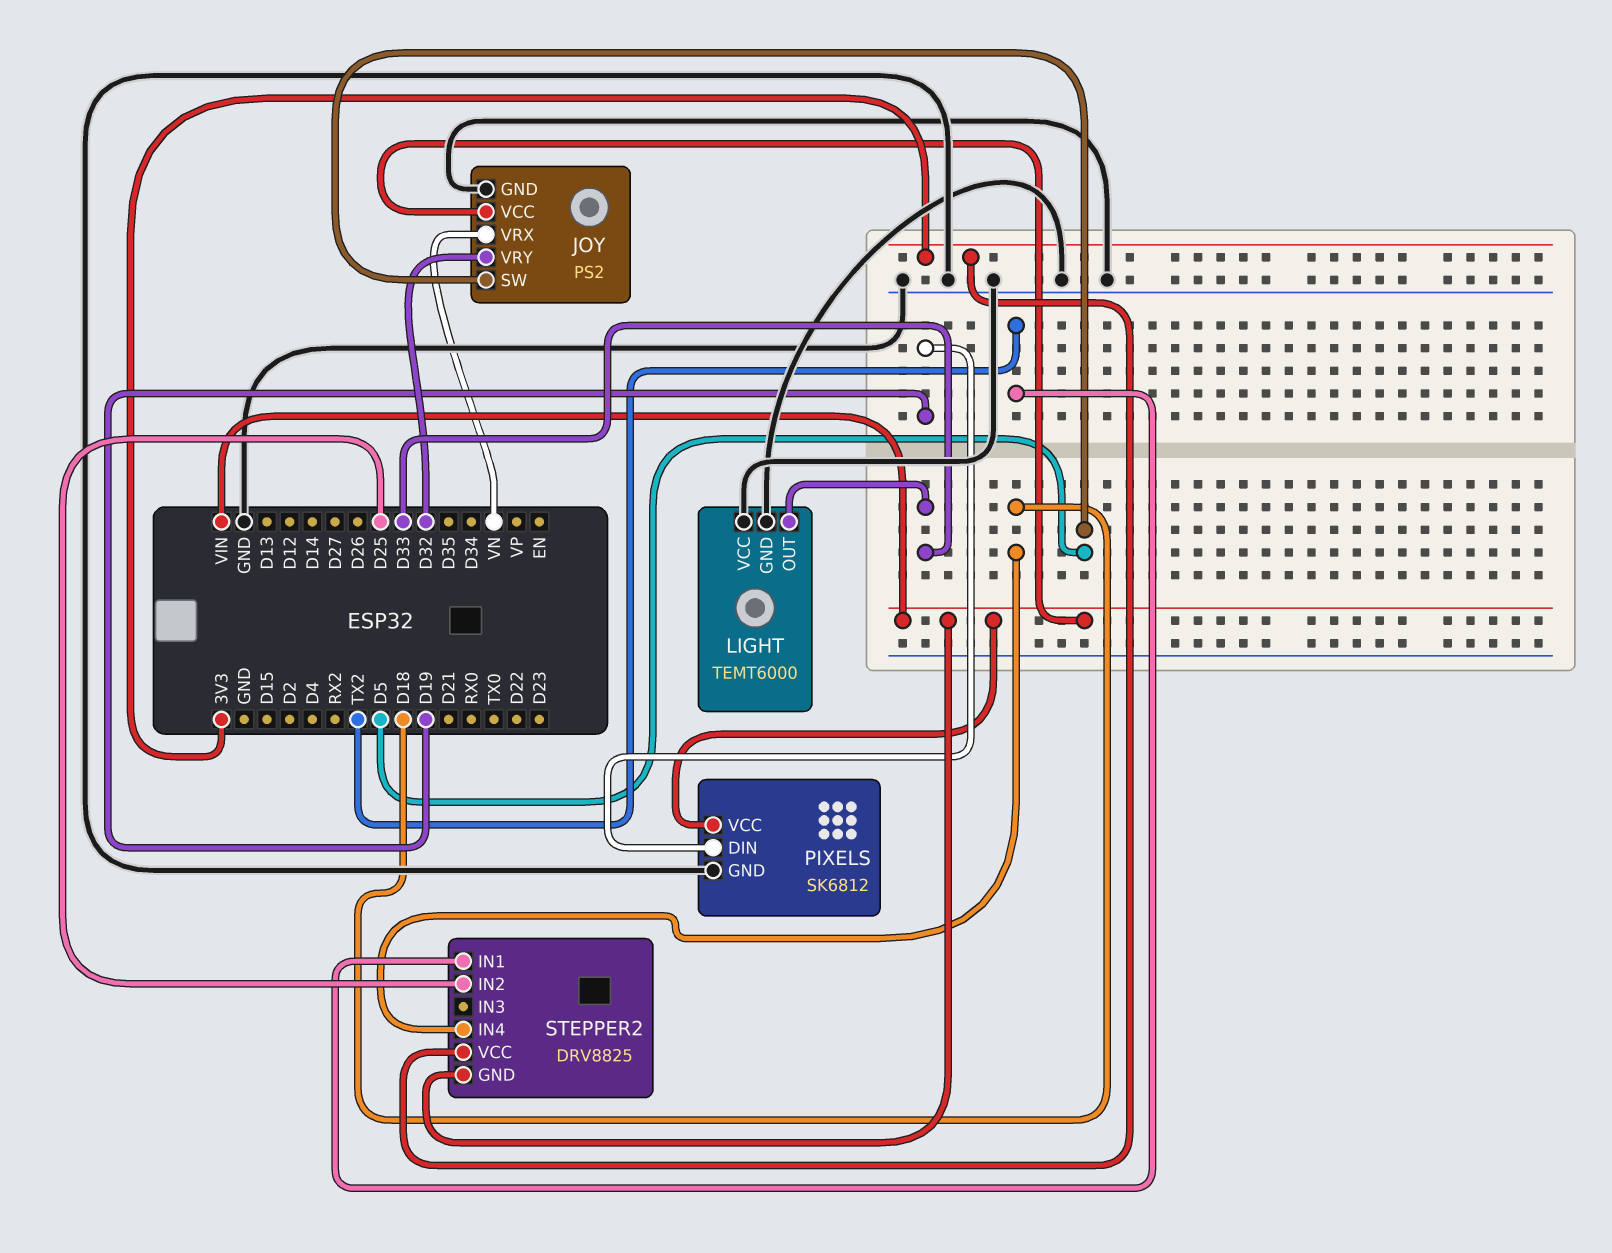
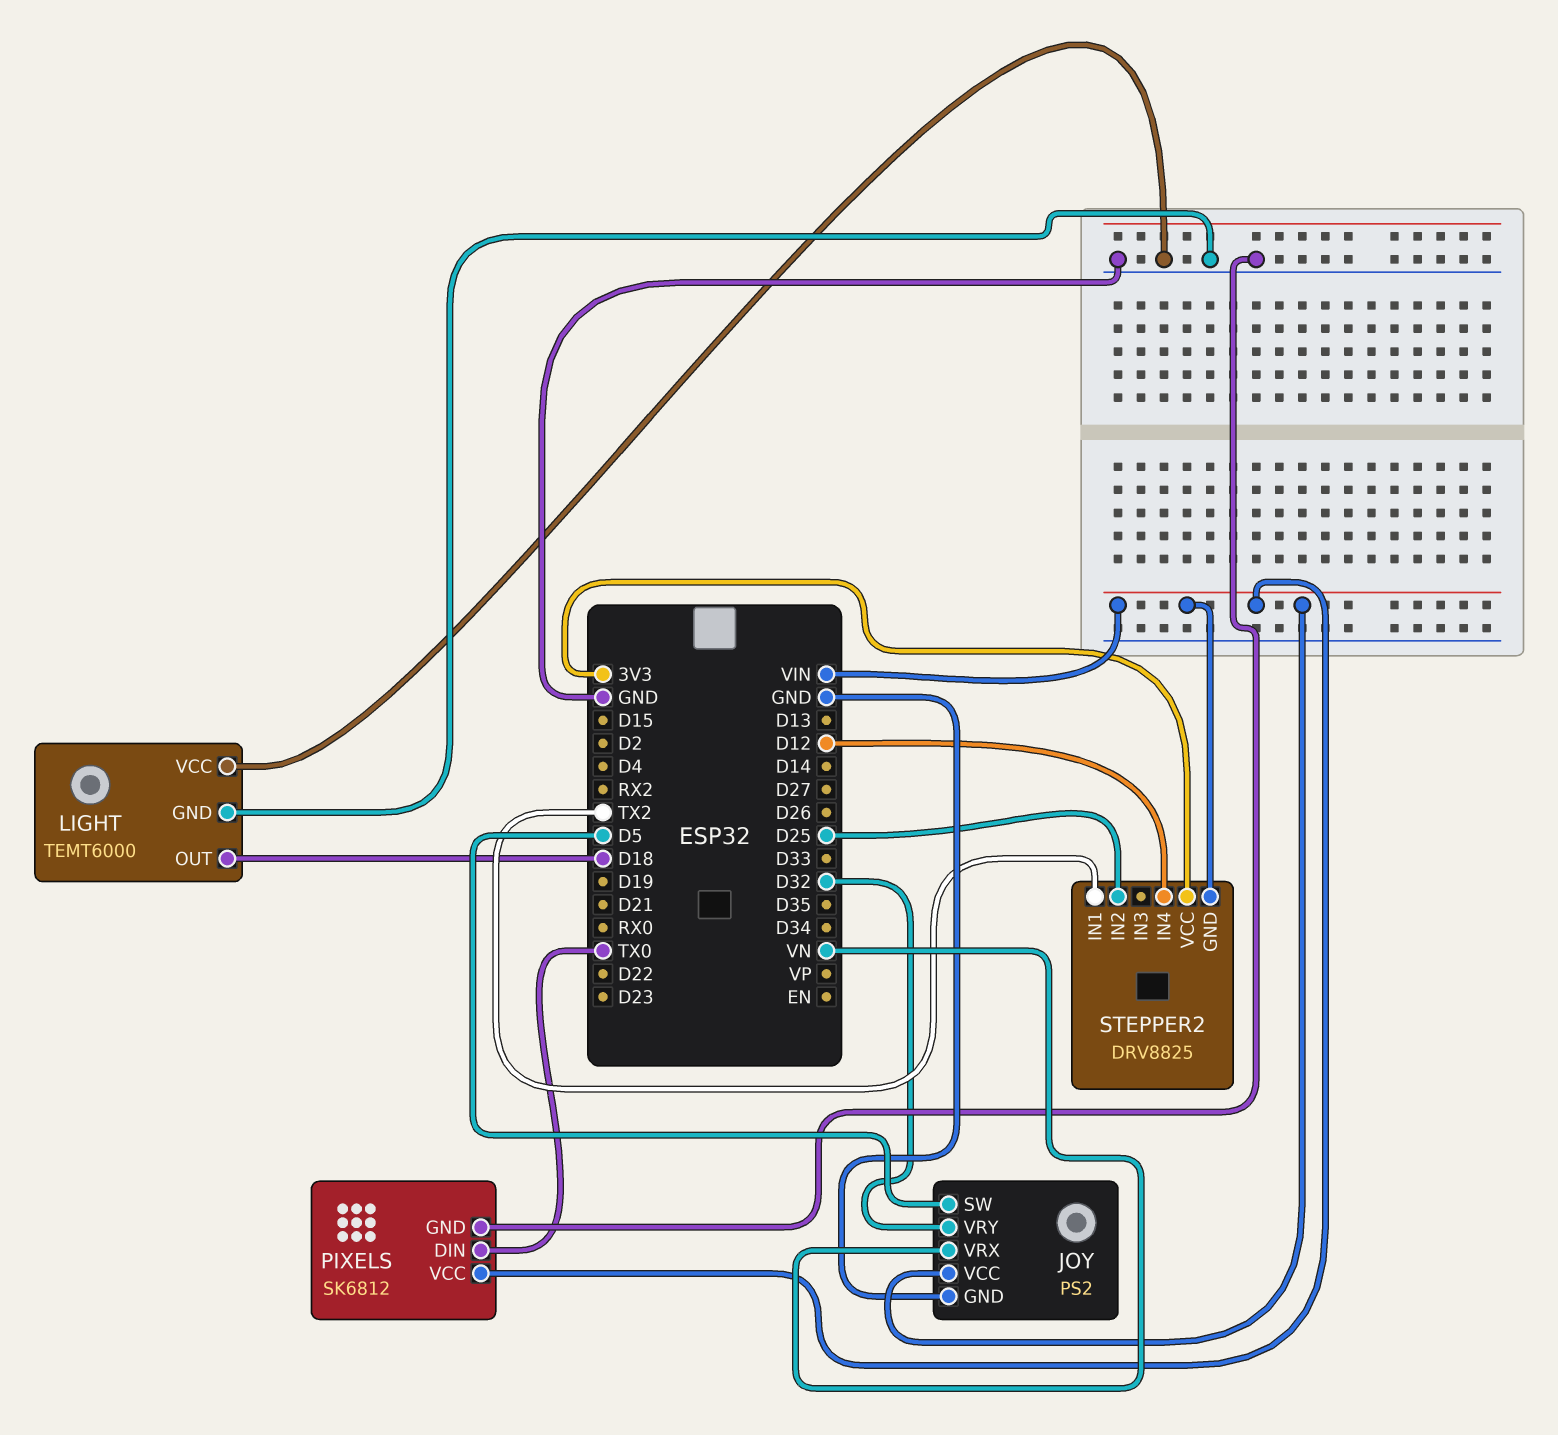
LIGHT pin OUT: D33 -> D18
PIXELS pin DIN: D19 -> TX0
STEPPER2 pin IN4: D18 -> D12

